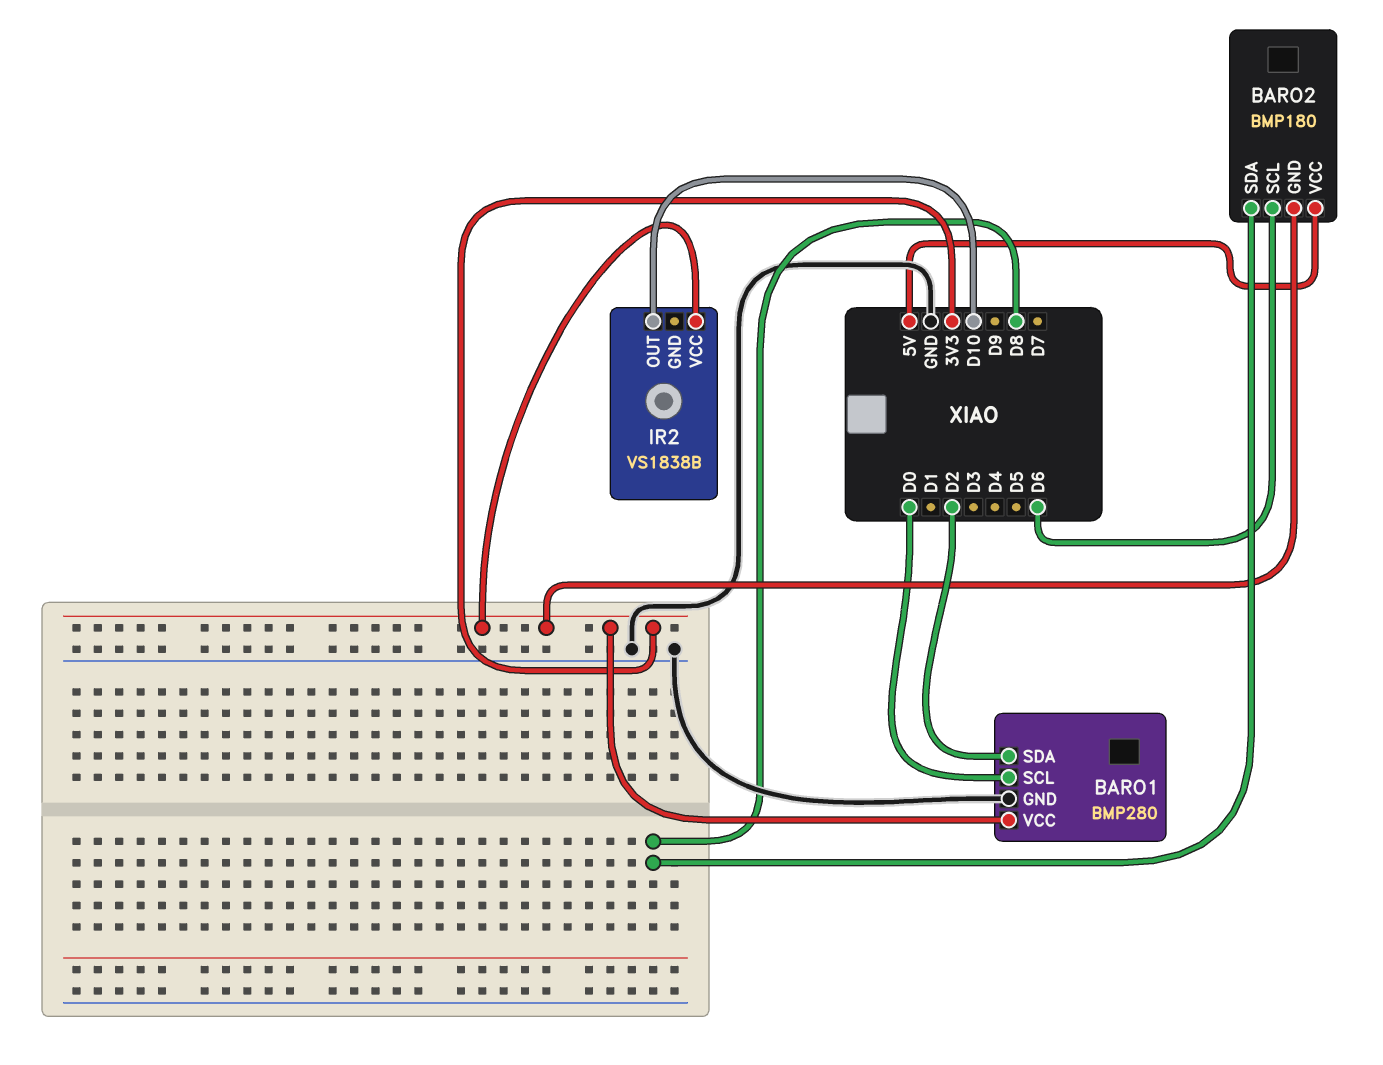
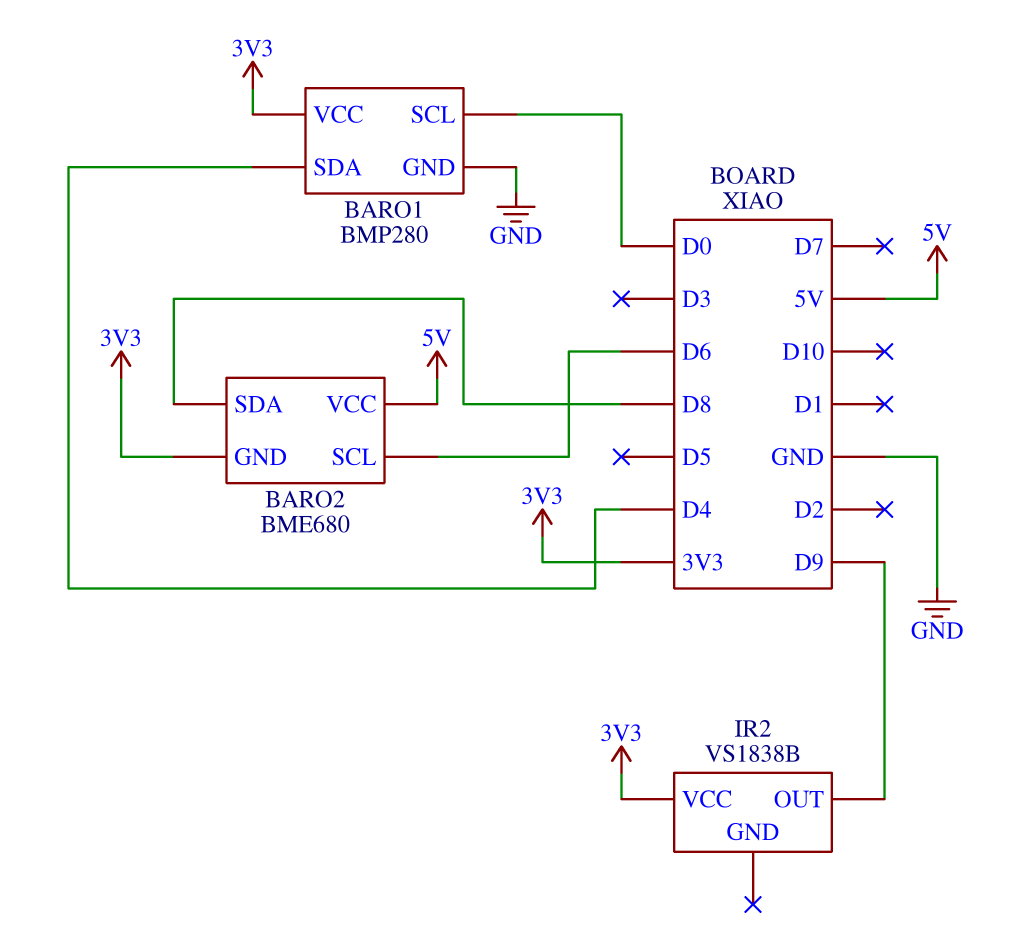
BARO1 pin SDA: D2 -> D4
BARO2: BMP180 -> BME680
IR2 pin OUT: D10 -> D9

